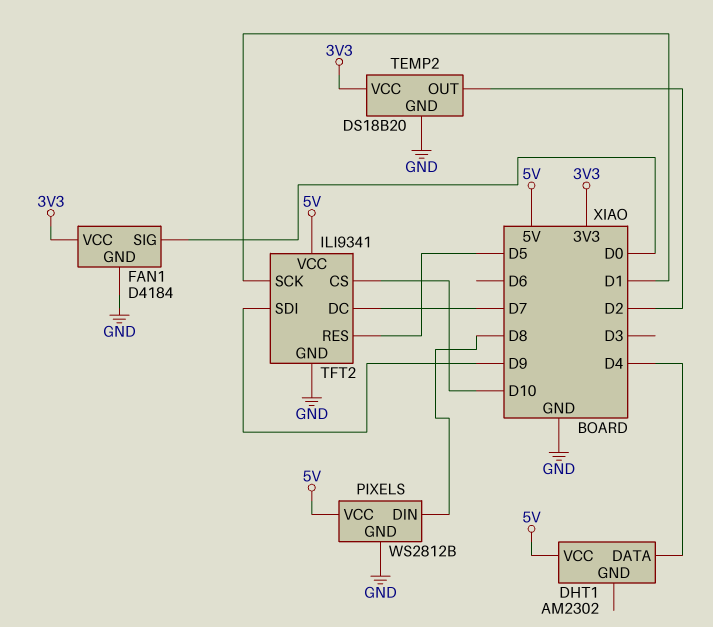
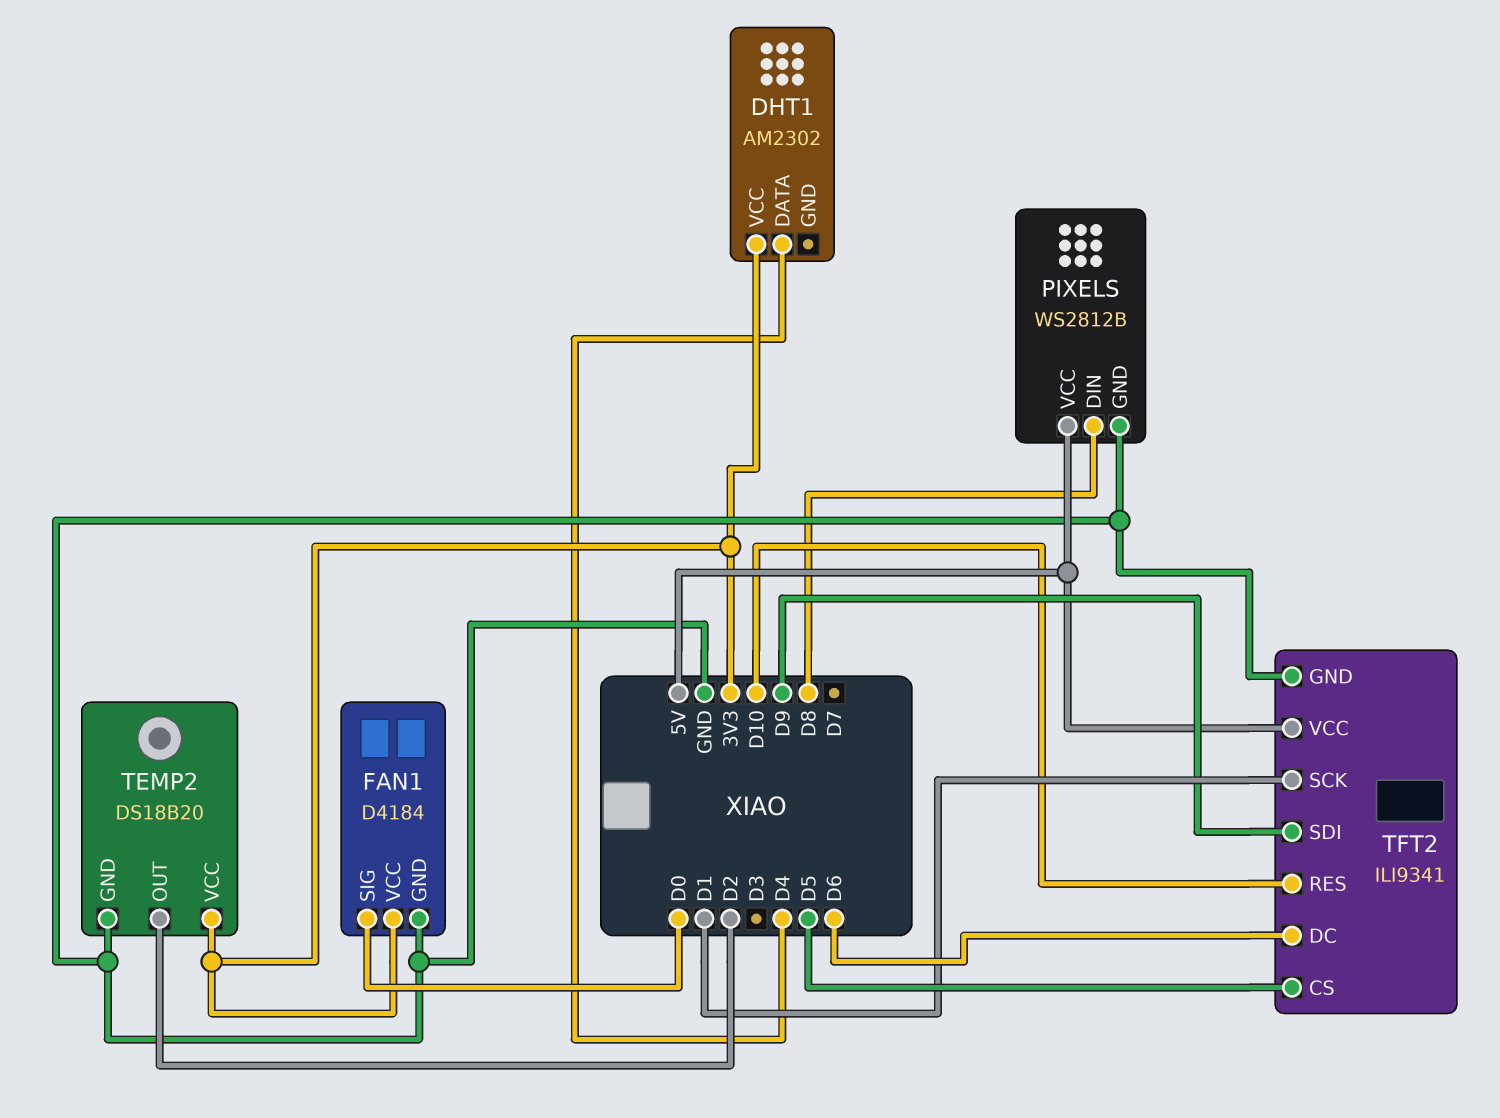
DHT1 pin VCC: 5V -> 3V3
TFT2 pin CS: D10 -> D5
TFT2 pin DC: D7 -> D6
TFT2 pin RES: D5 -> D10

